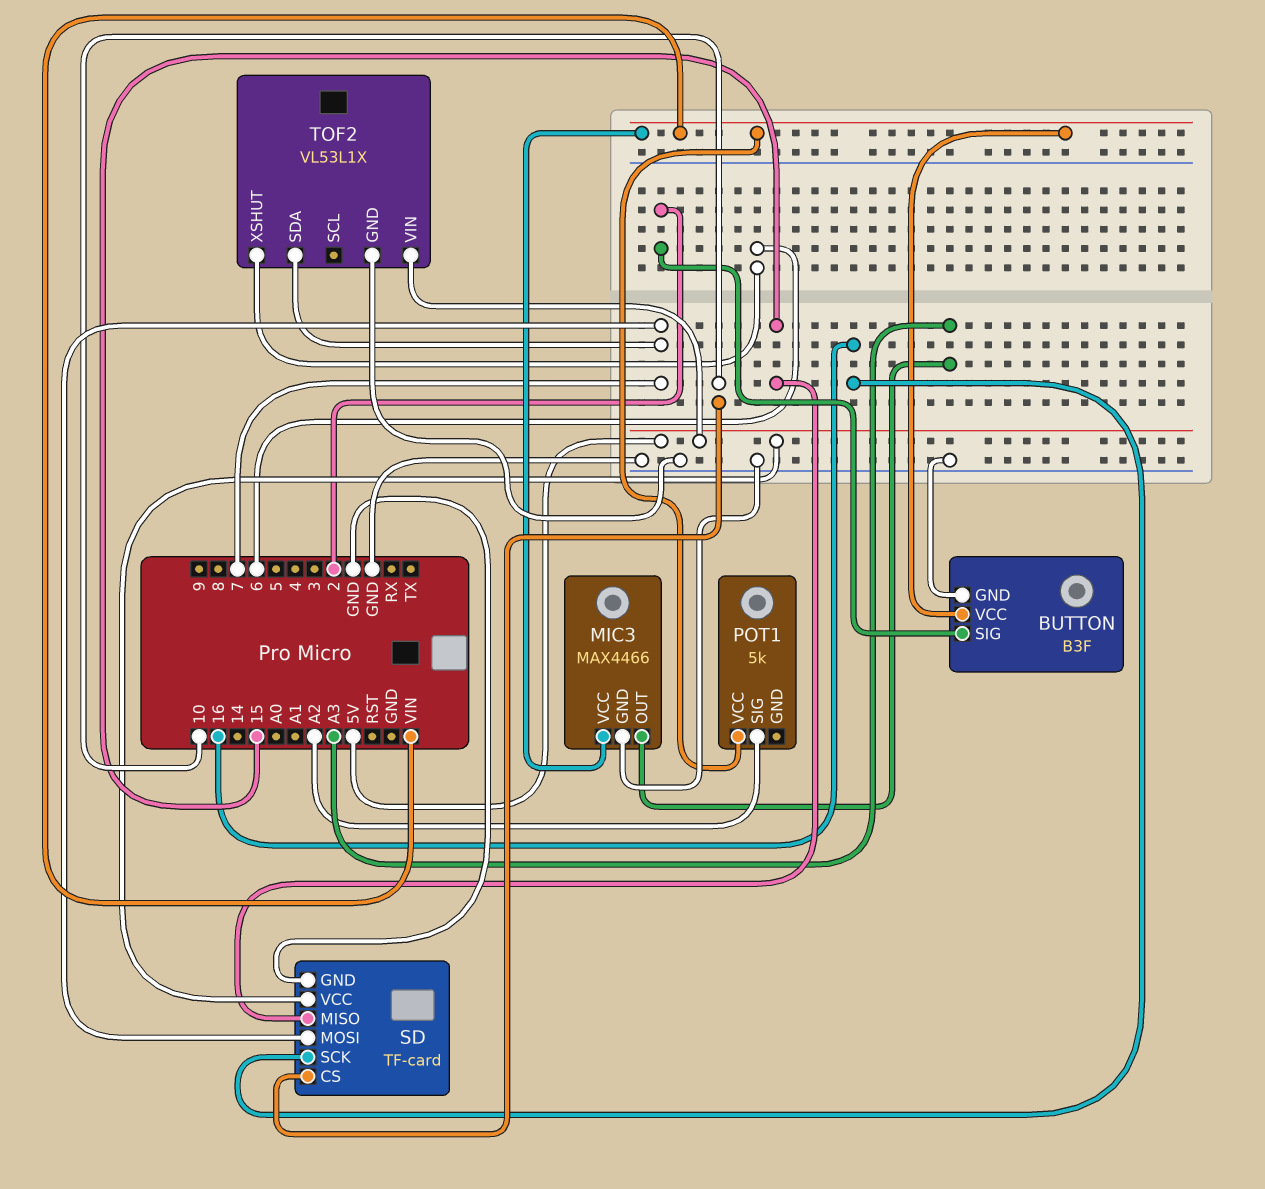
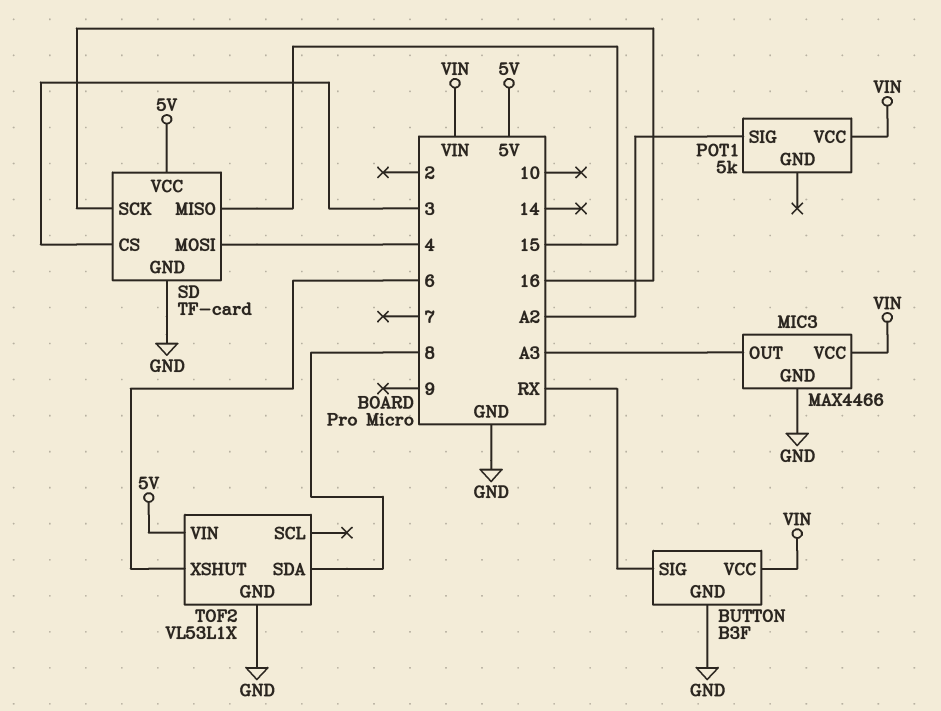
BUTTON pin SIG: 2 -> RX
SD pin CS: 10 -> 3
SD pin MOSI: 7 -> 4
TOF2 pin SDA: 7 -> 8

